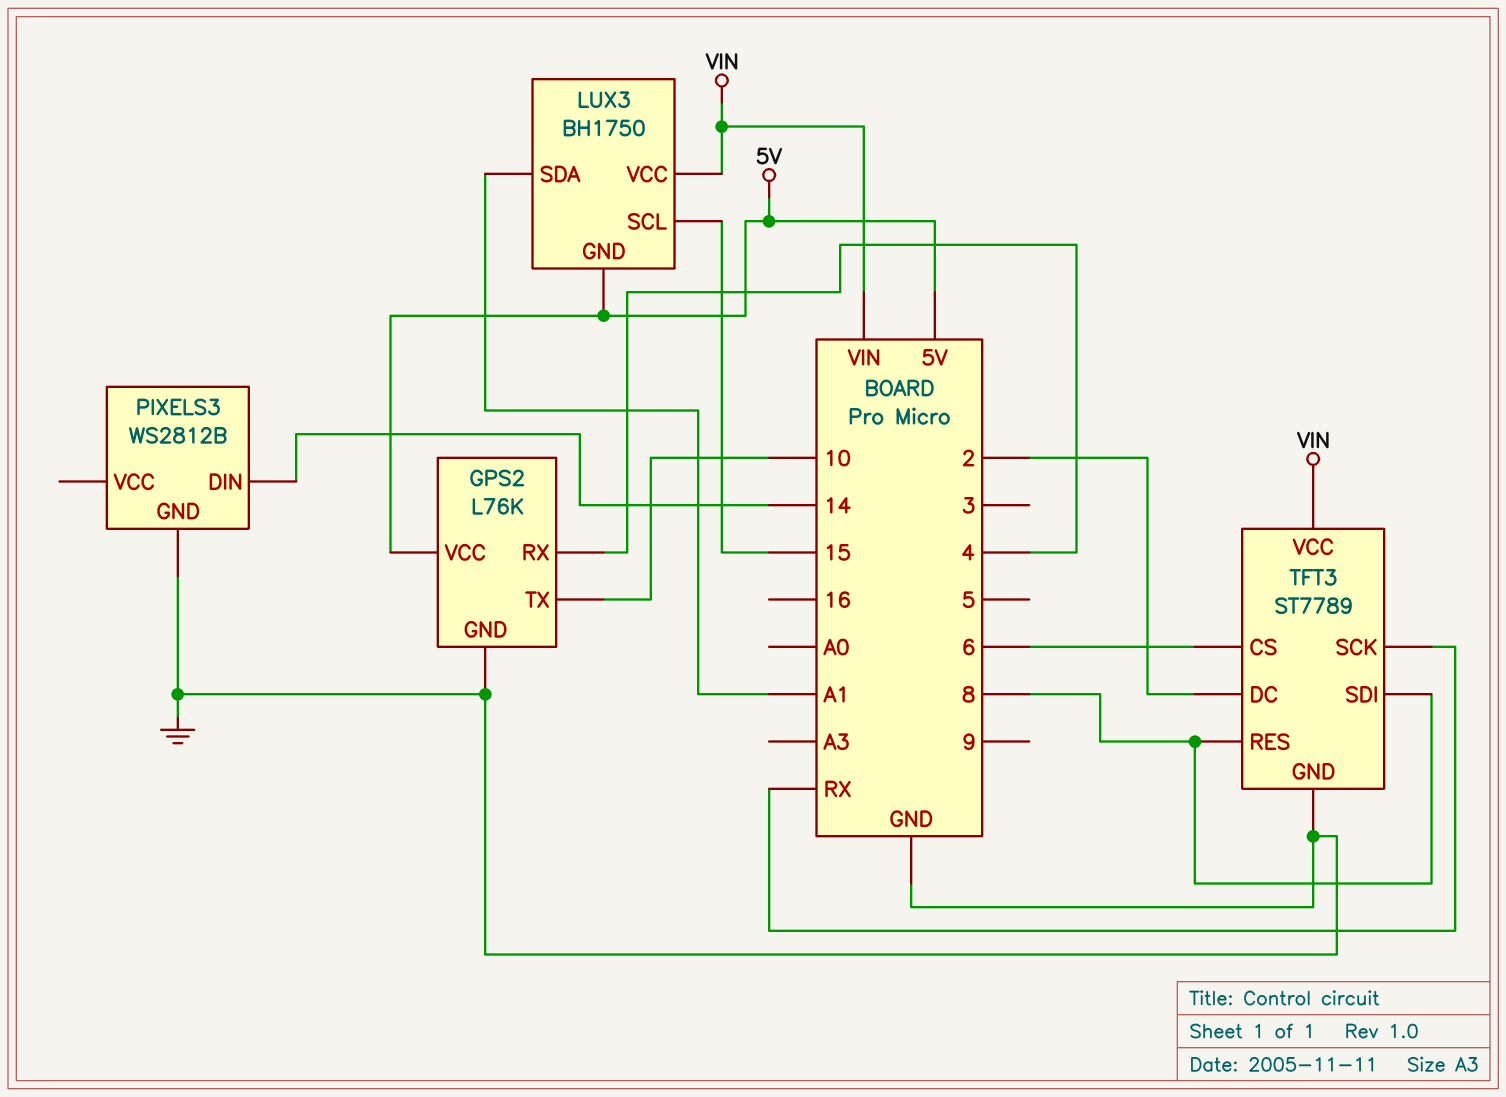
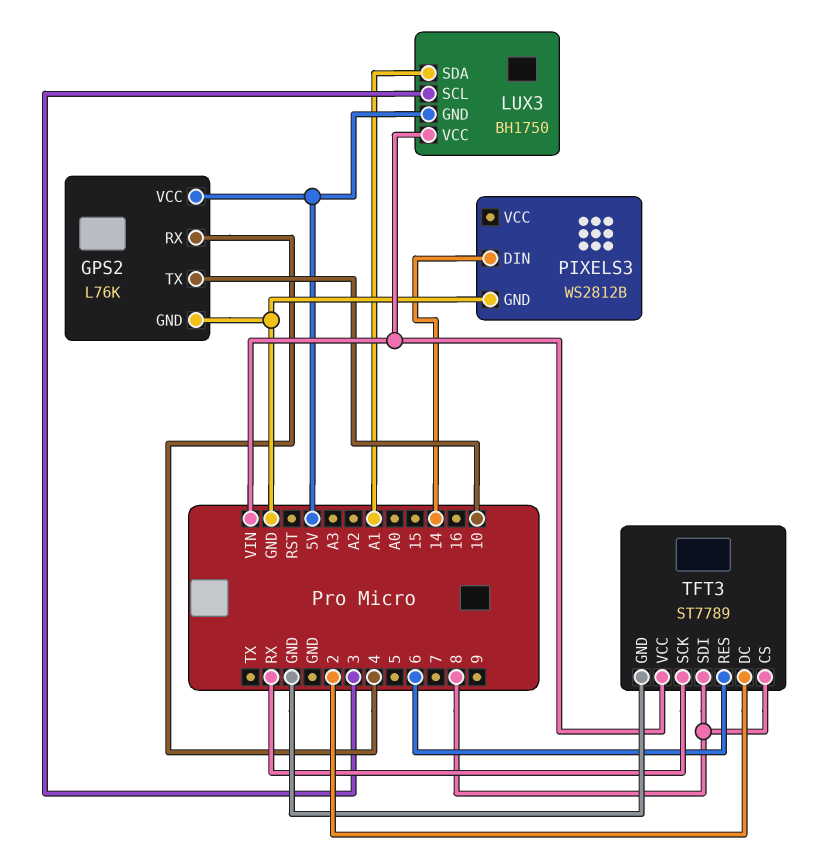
LUX3 pin SCL: 15 -> 3
TFT3 pin CS: 6 -> 8
TFT3 pin RES: 8 -> 6

